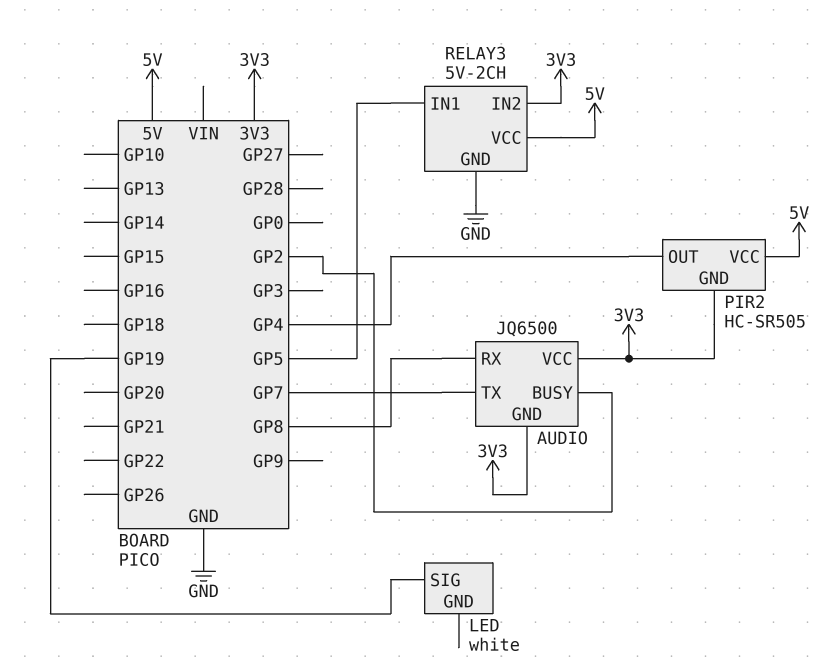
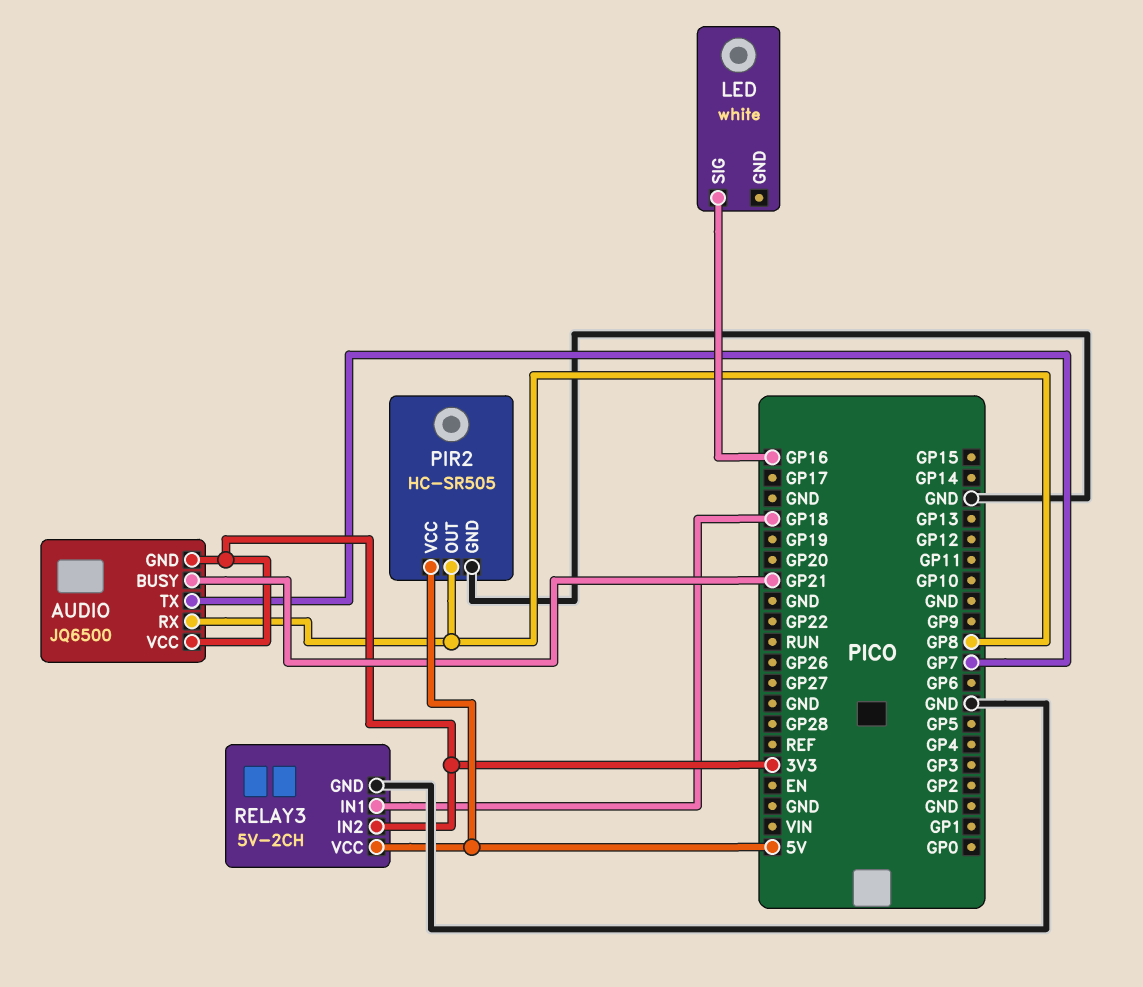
AUDIO pin BUSY: GP2 -> GP21
LED pin SIG: GP19 -> GP16
PIR2 pin GND: 3V3 -> GND
PIR2 pin OUT: GP4 -> GP8
RELAY3 pin IN1: GP5 -> GP18

